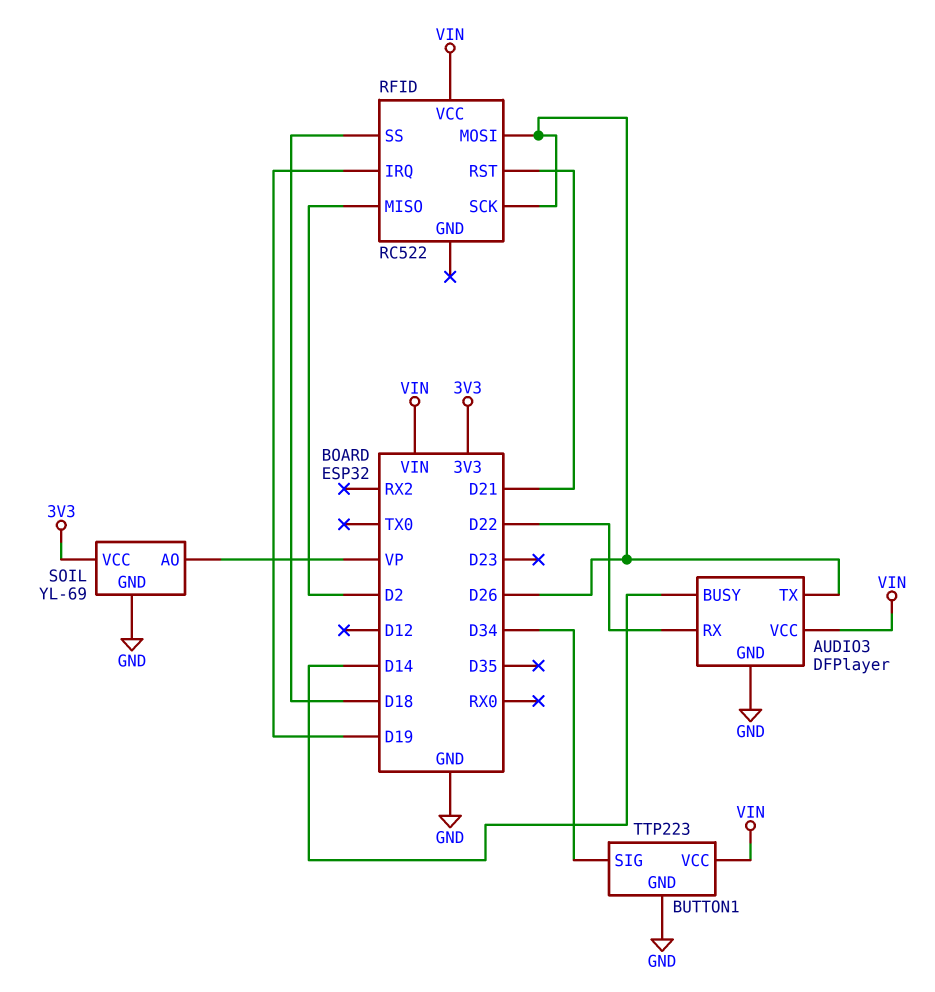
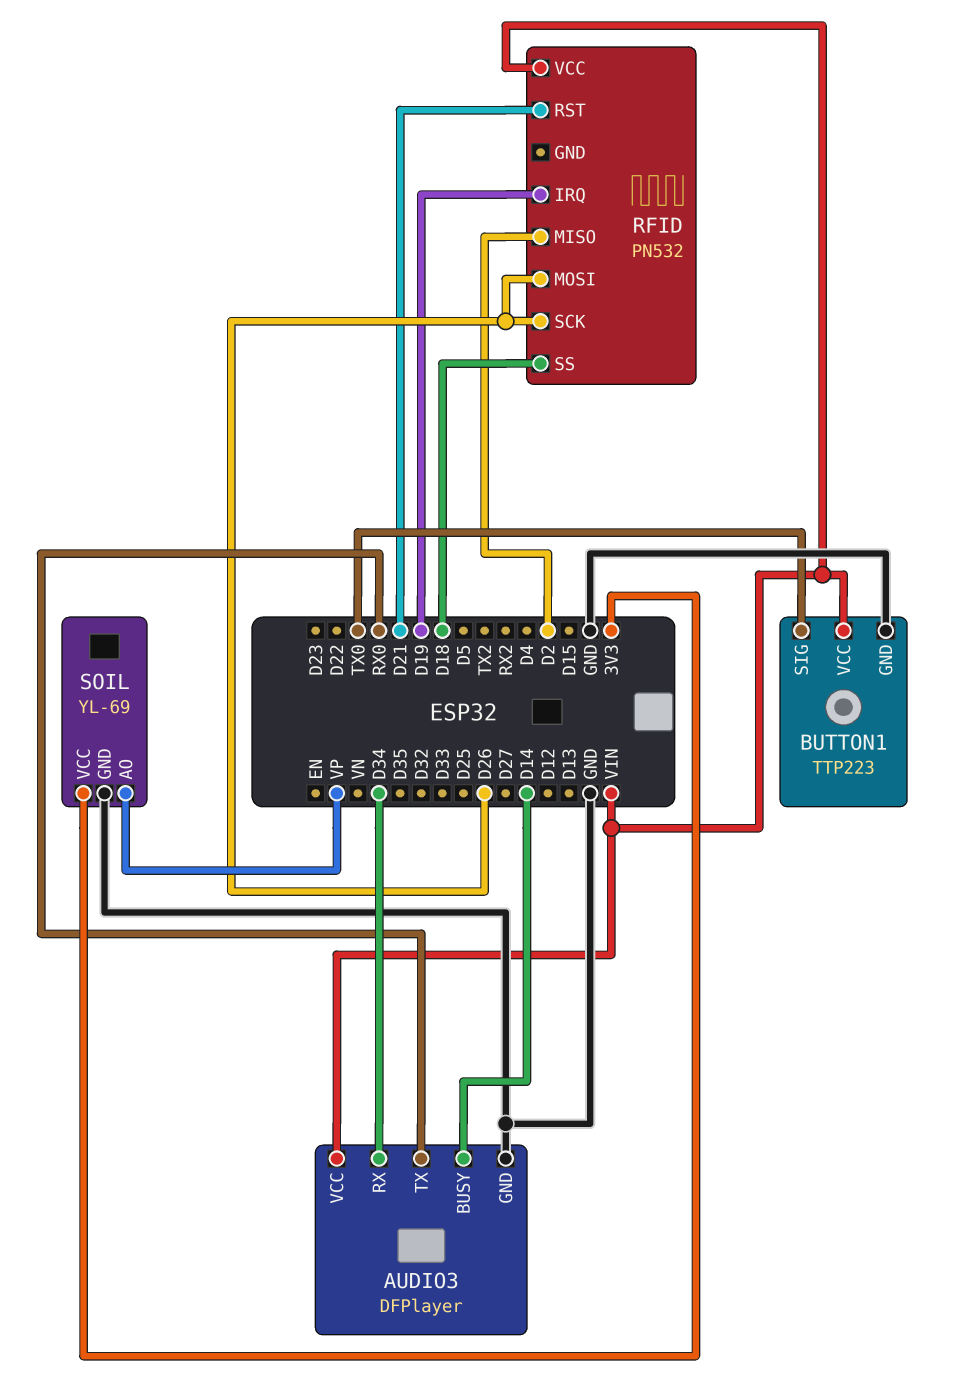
AUDIO3 pin RX: D22 -> D34
AUDIO3 pin TX: D26 -> RX0
BUTTON1 pin SIG: D34 -> TX0
RFID: RC522 -> PN532

